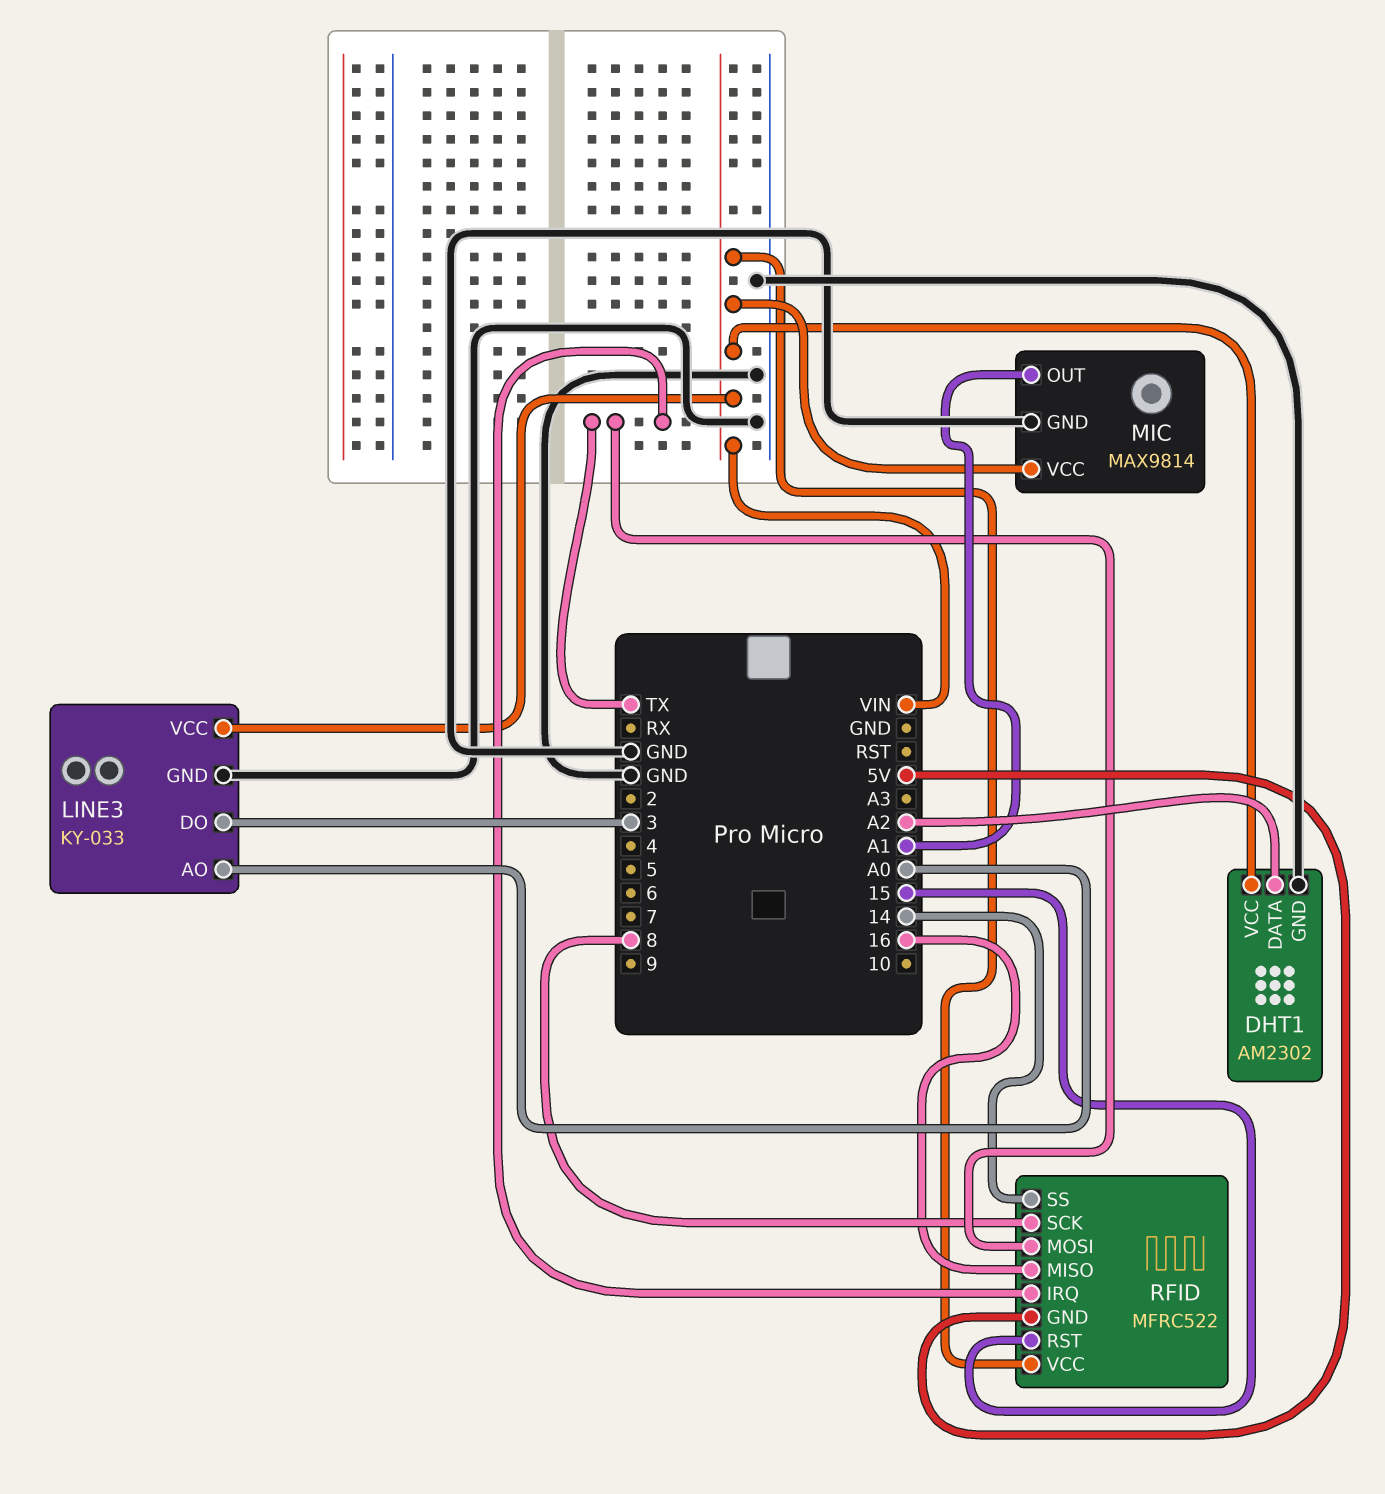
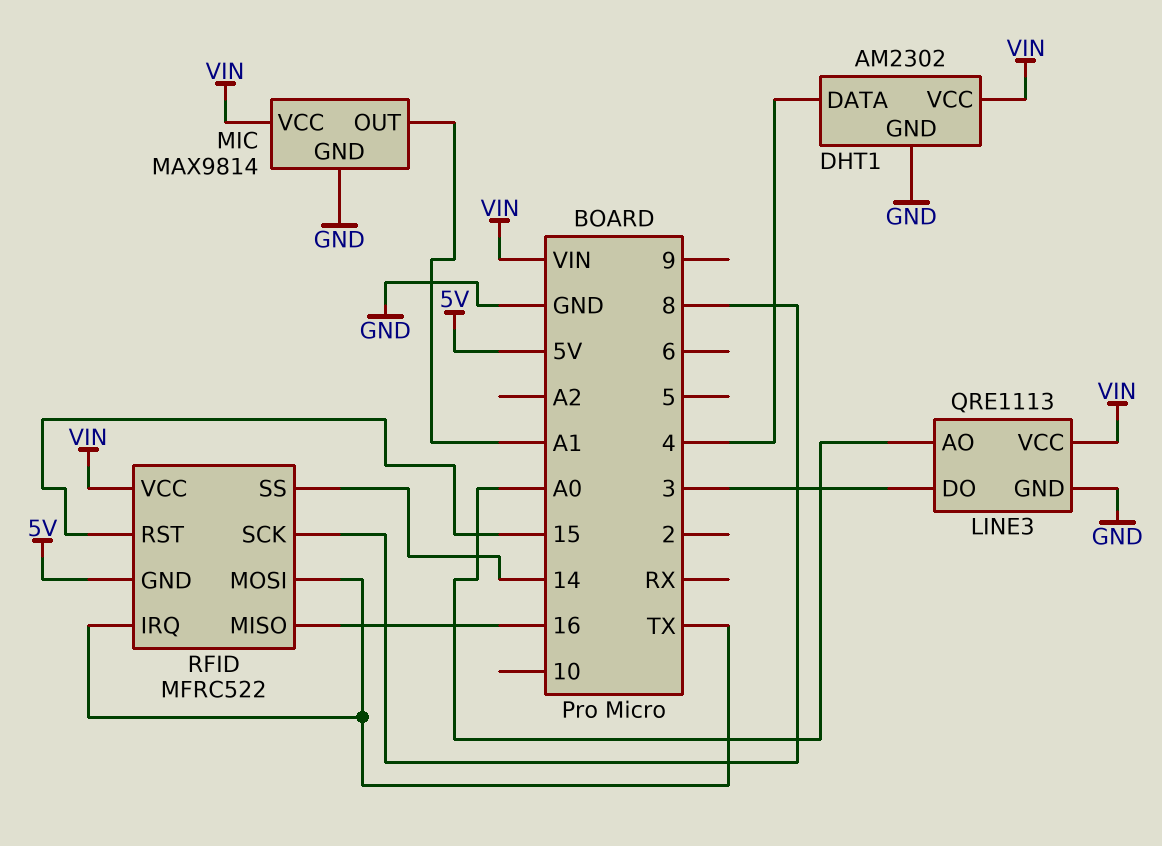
DHT1 pin DATA: A2 -> 4
LINE3: KY-033 -> QRE1113

